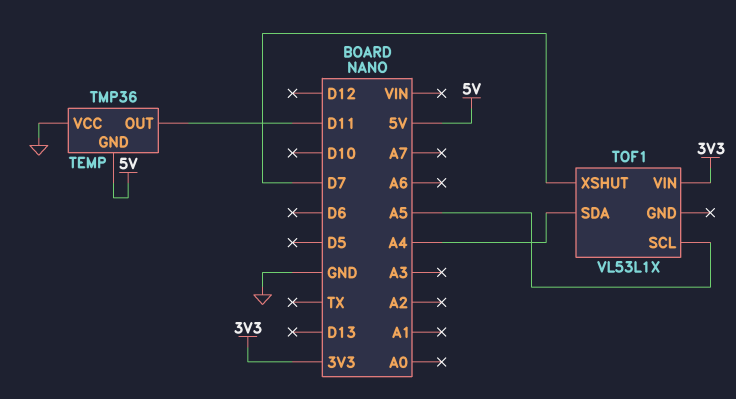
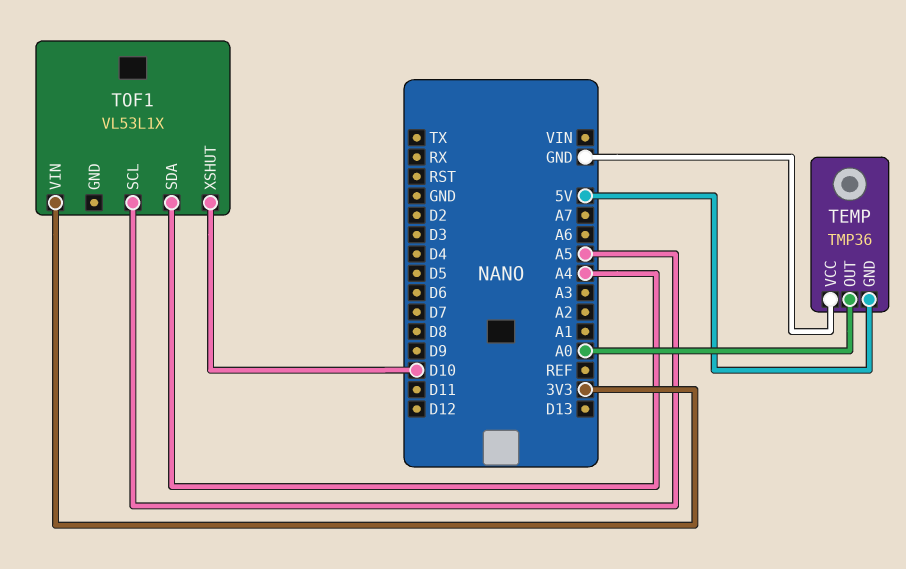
TEMP pin OUT: D11 -> A0
TOF1 pin XSHUT: D7 -> D10

